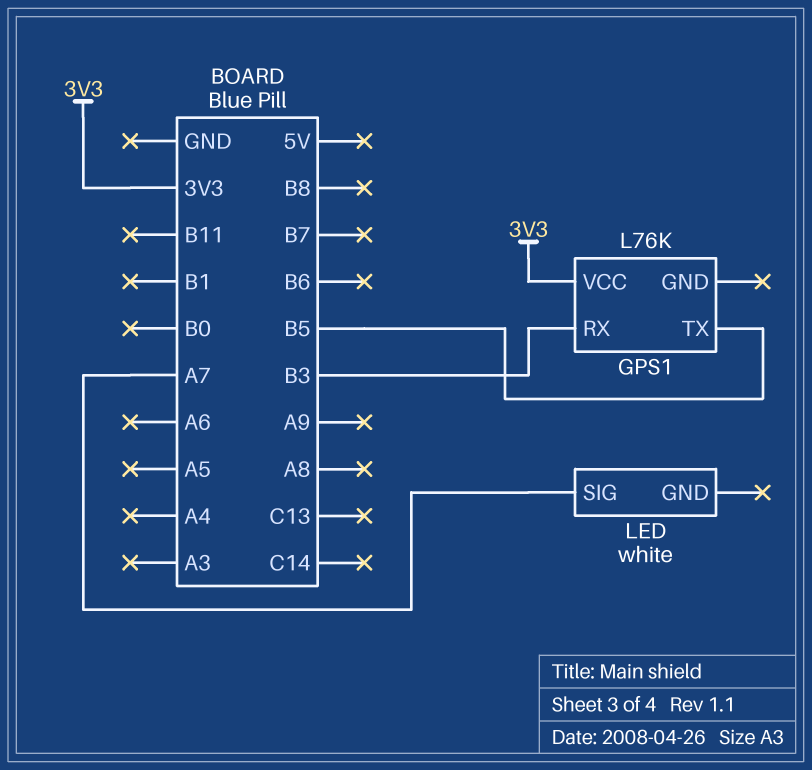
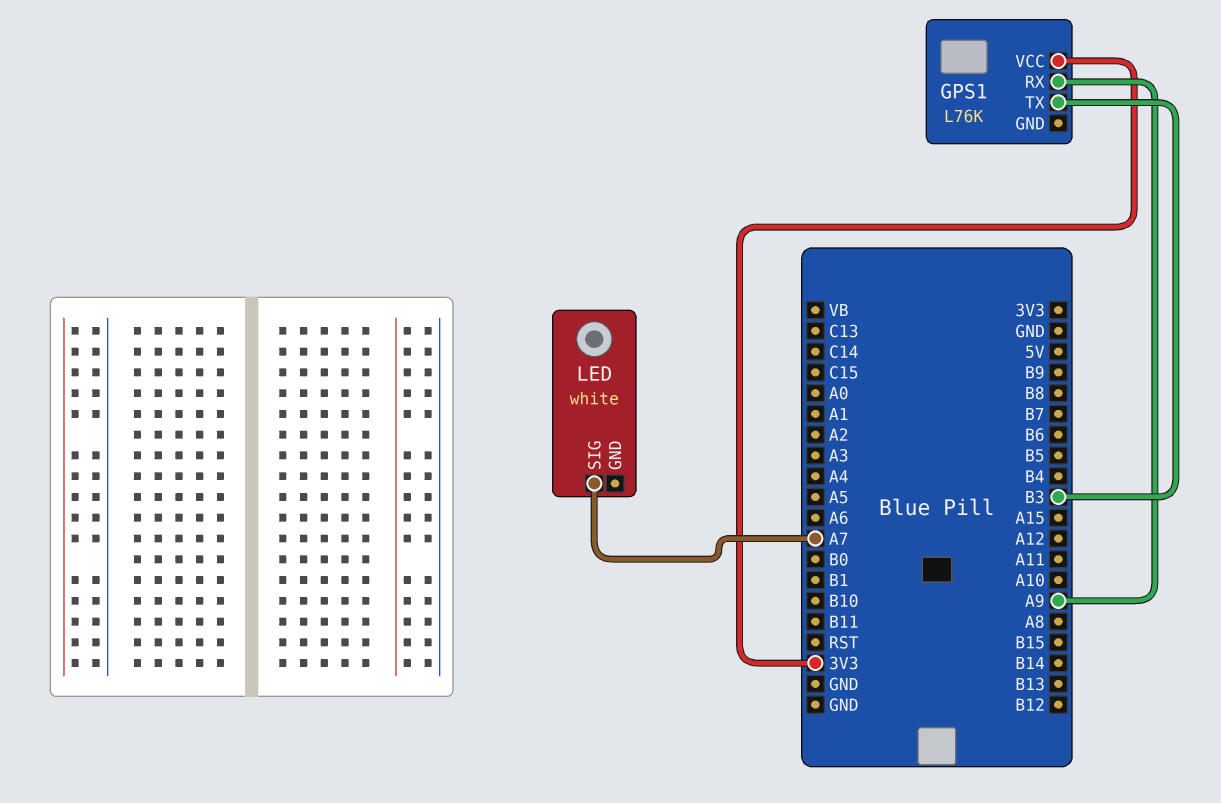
GPS1 pin RX: B3 -> A9
GPS1 pin TX: B5 -> B3

